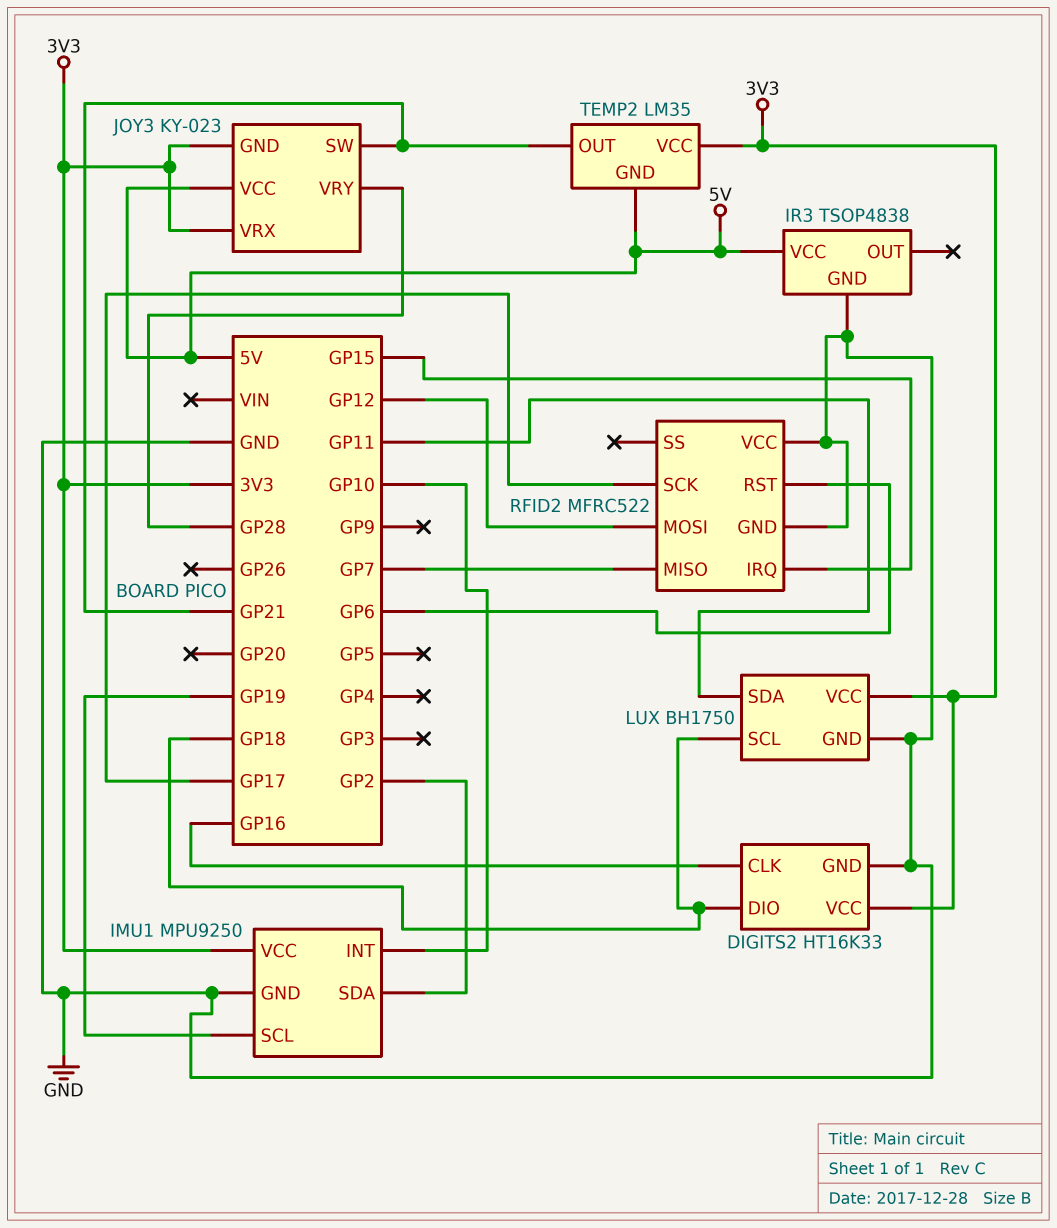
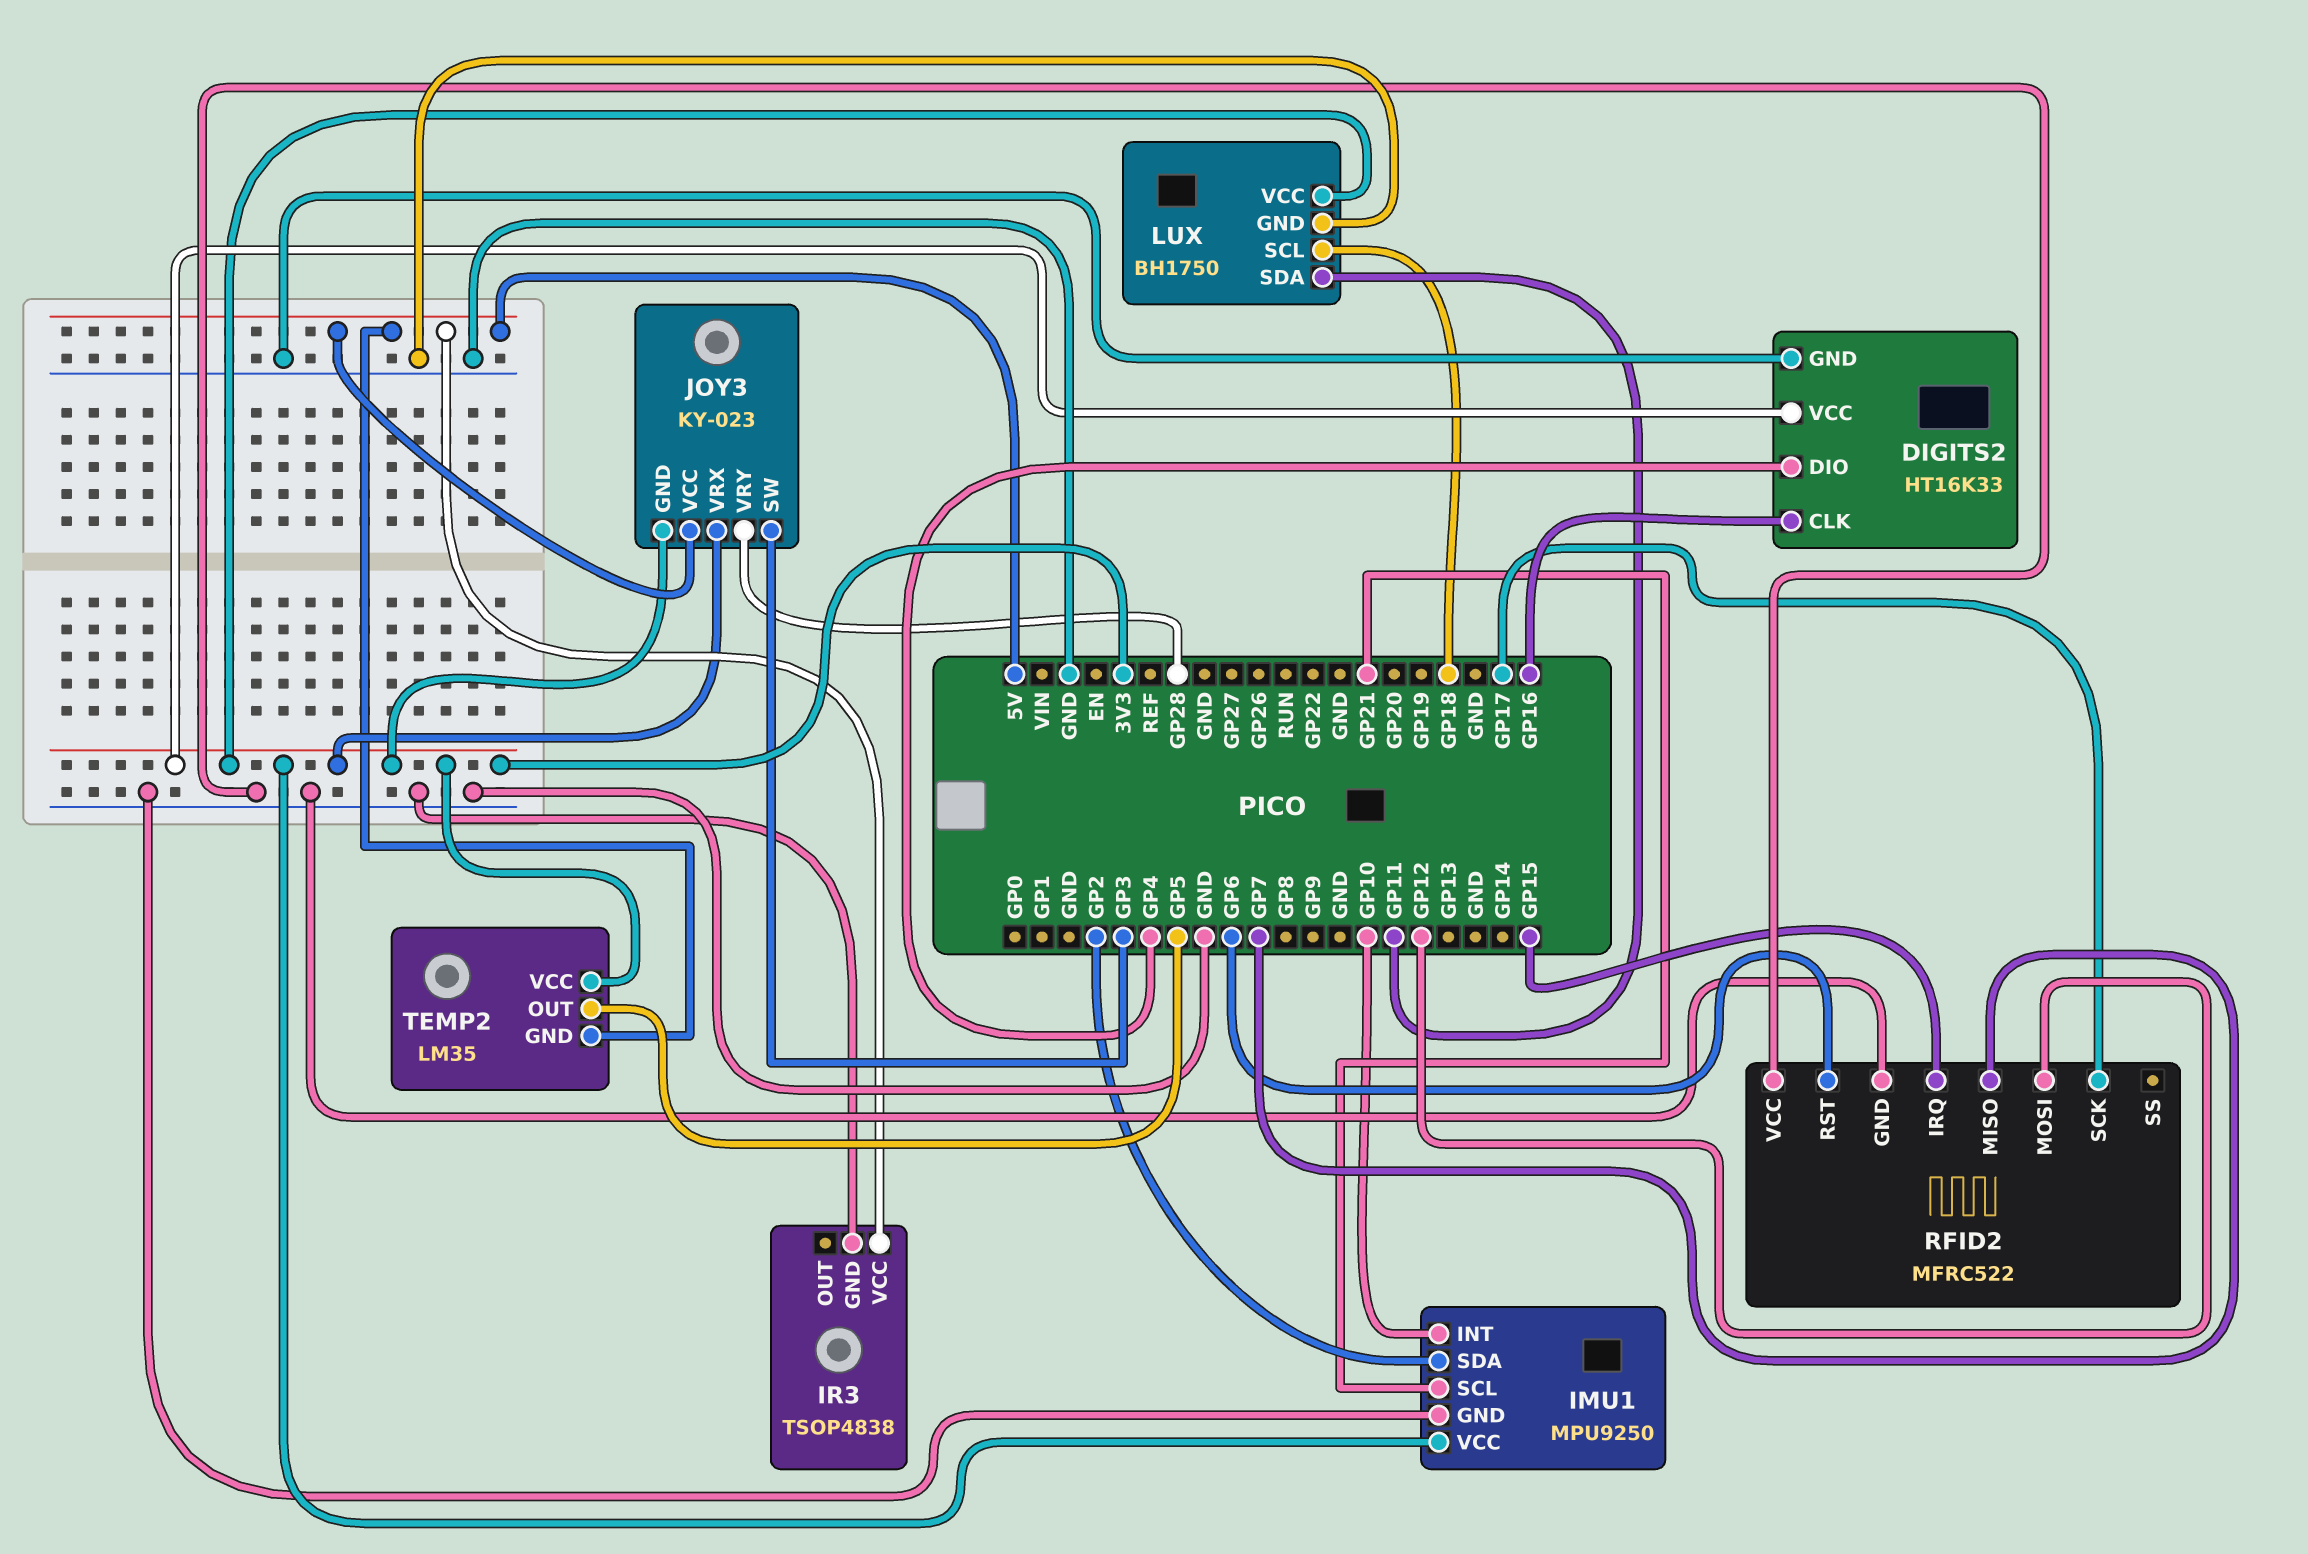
DIGITS2 pin DIO: GP18 -> GP4
IMU1 pin SCL: GP19 -> GP21
JOY3 pin SW: GP21 -> GP3
TEMP2 pin OUT: GP21 -> GP5

